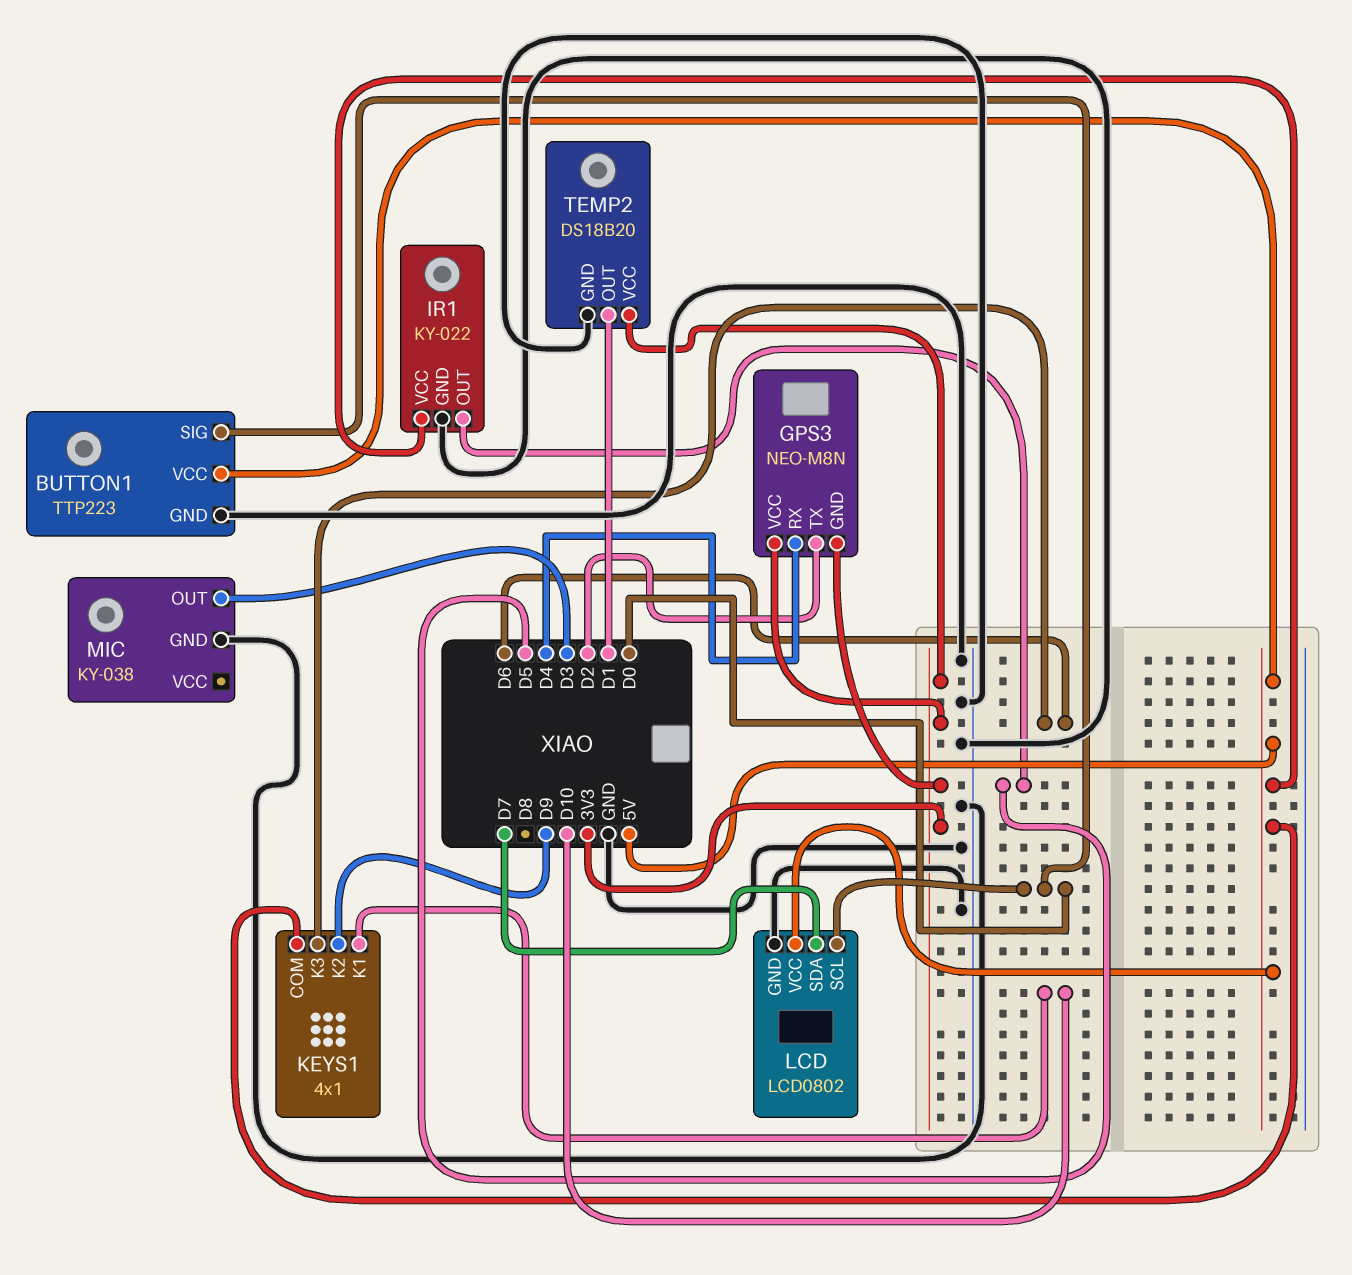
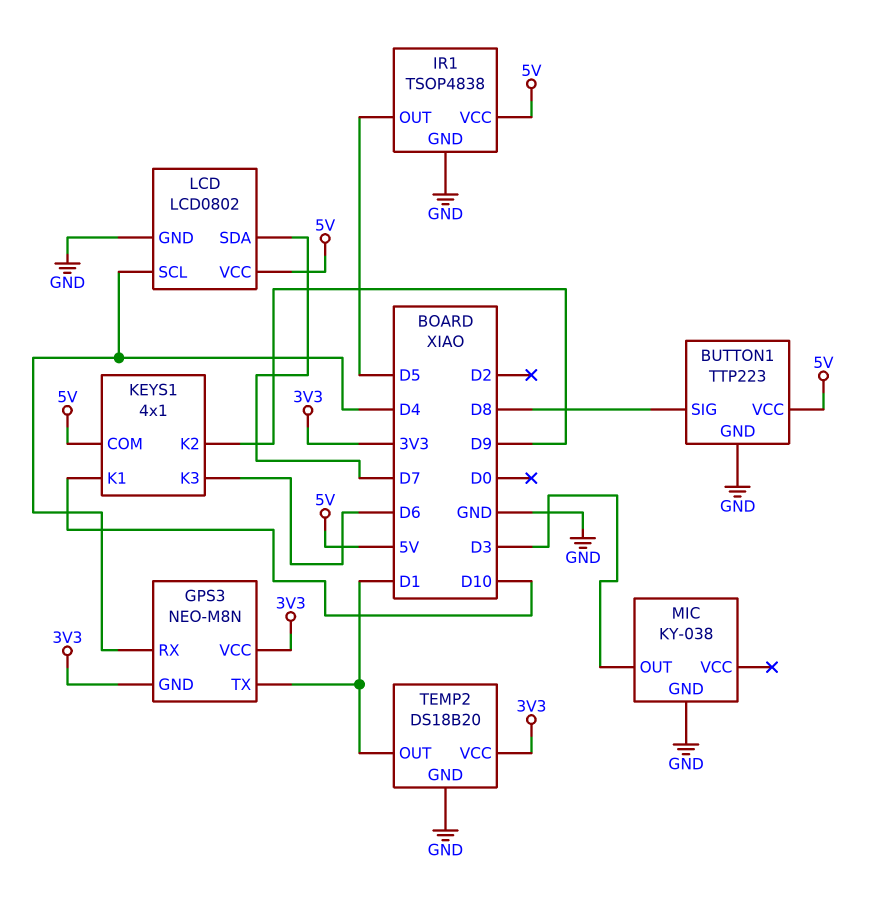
BUTTON1 pin SIG: D0 -> D8
GPS3 pin TX: D2 -> D1
IR1: KY-022 -> TSOP4838
LCD pin SCL: D0 -> D4

